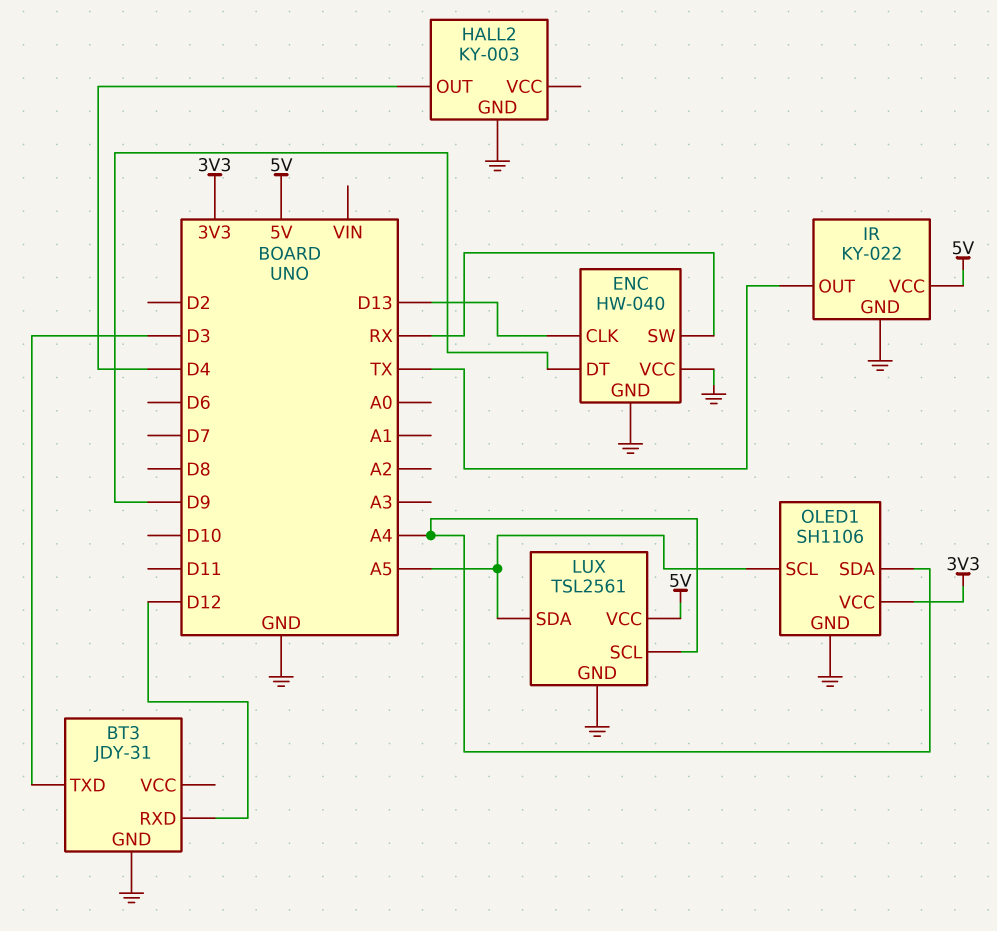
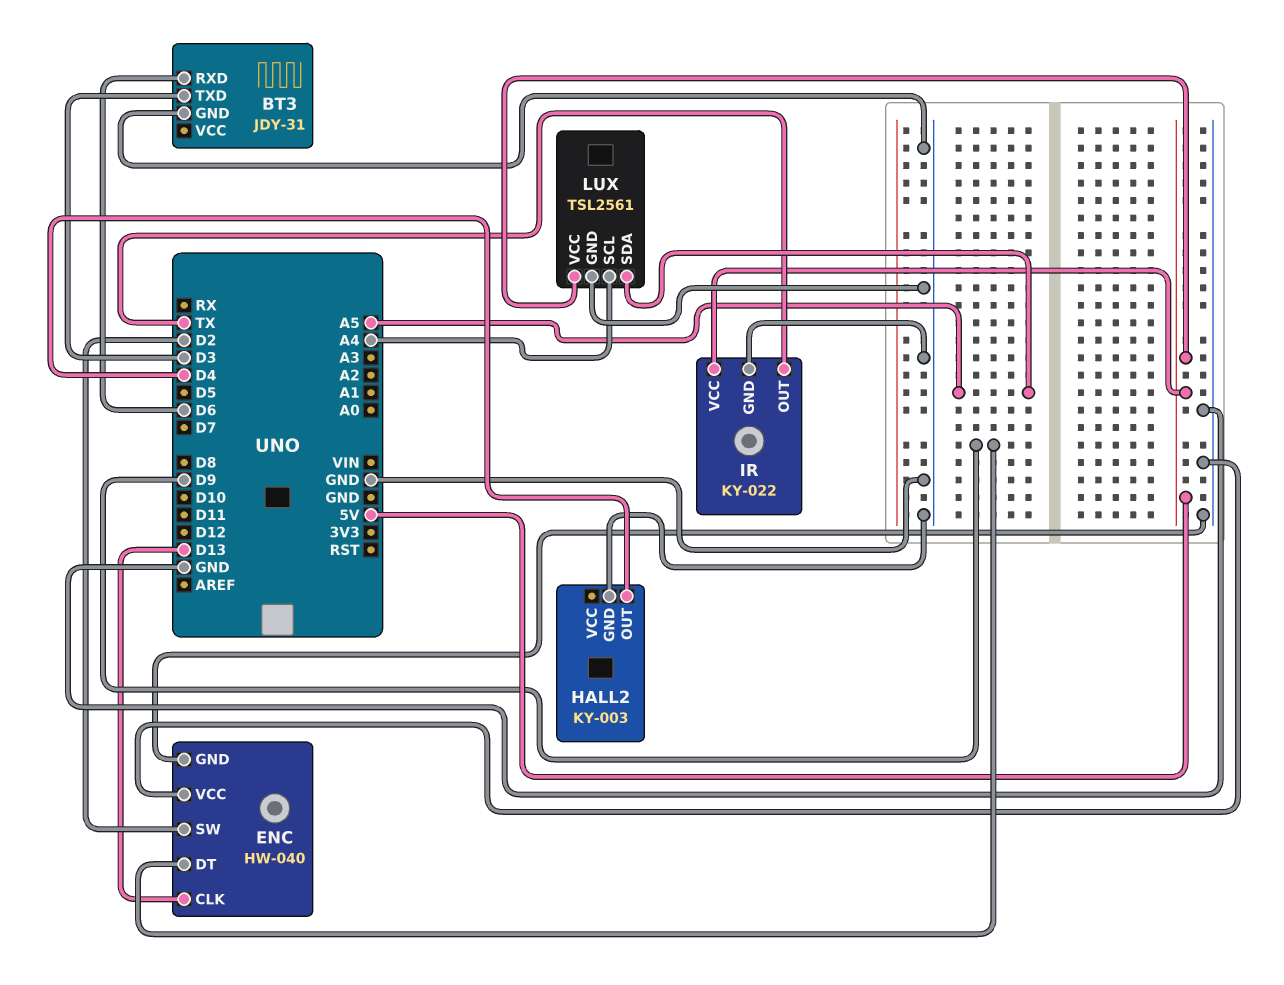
BT3 pin RXD: D12 -> D6
ENC pin SW: RX -> D2
OLED1: SH1106 -> none
OLED1 pin GND: GND -> none
OLED1 pin SCL: A5 -> none
OLED1 pin SDA: A4 -> none
OLED1 pin VCC: 3V3 -> none

